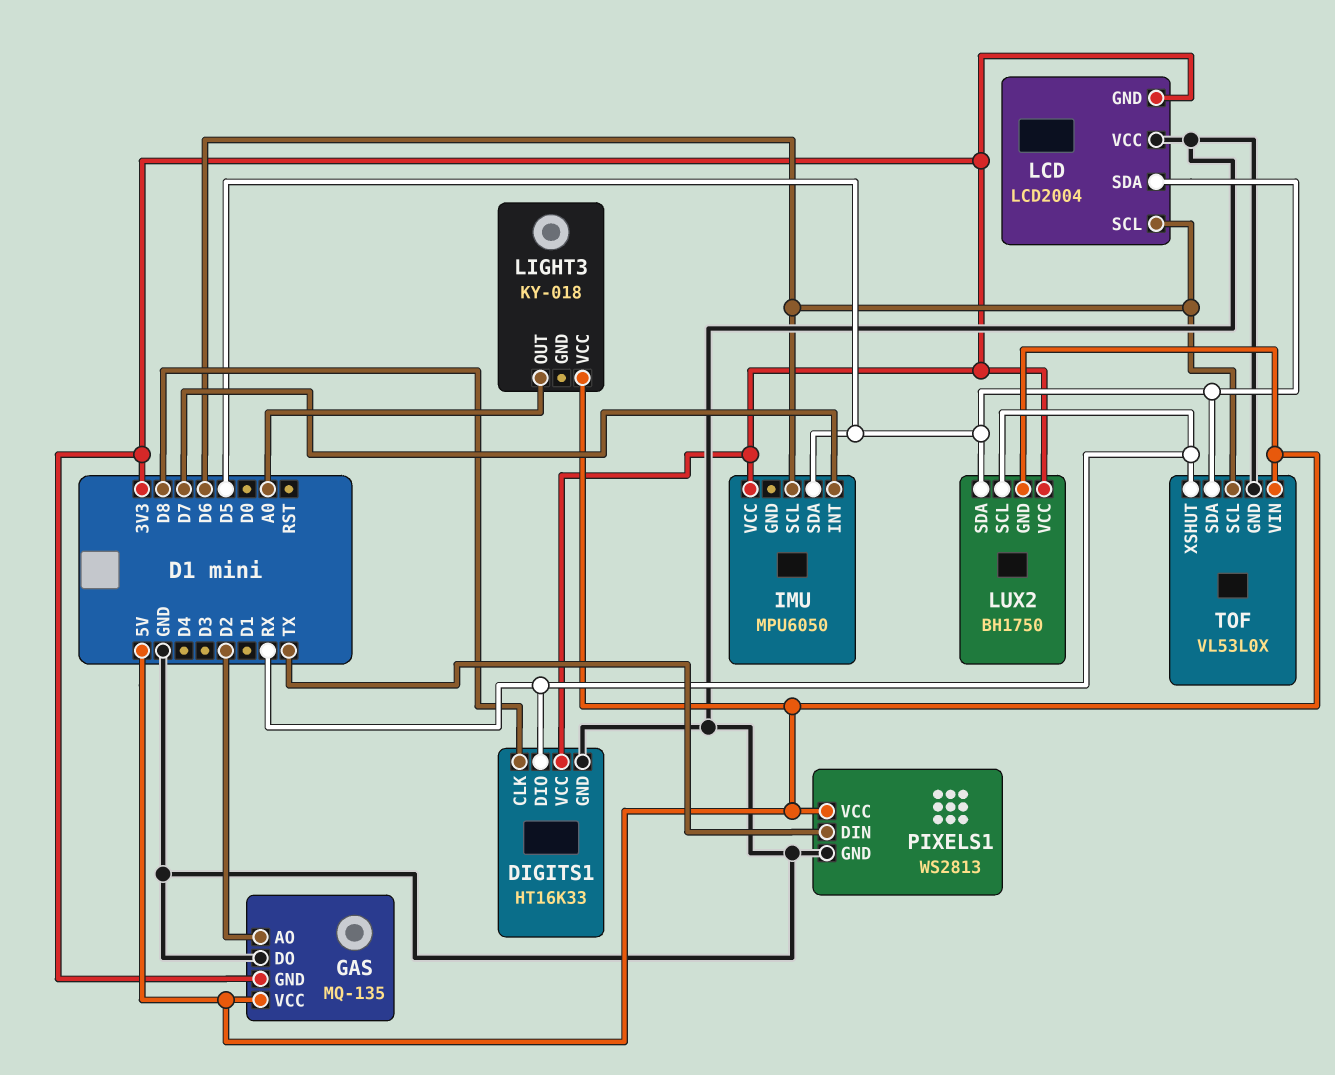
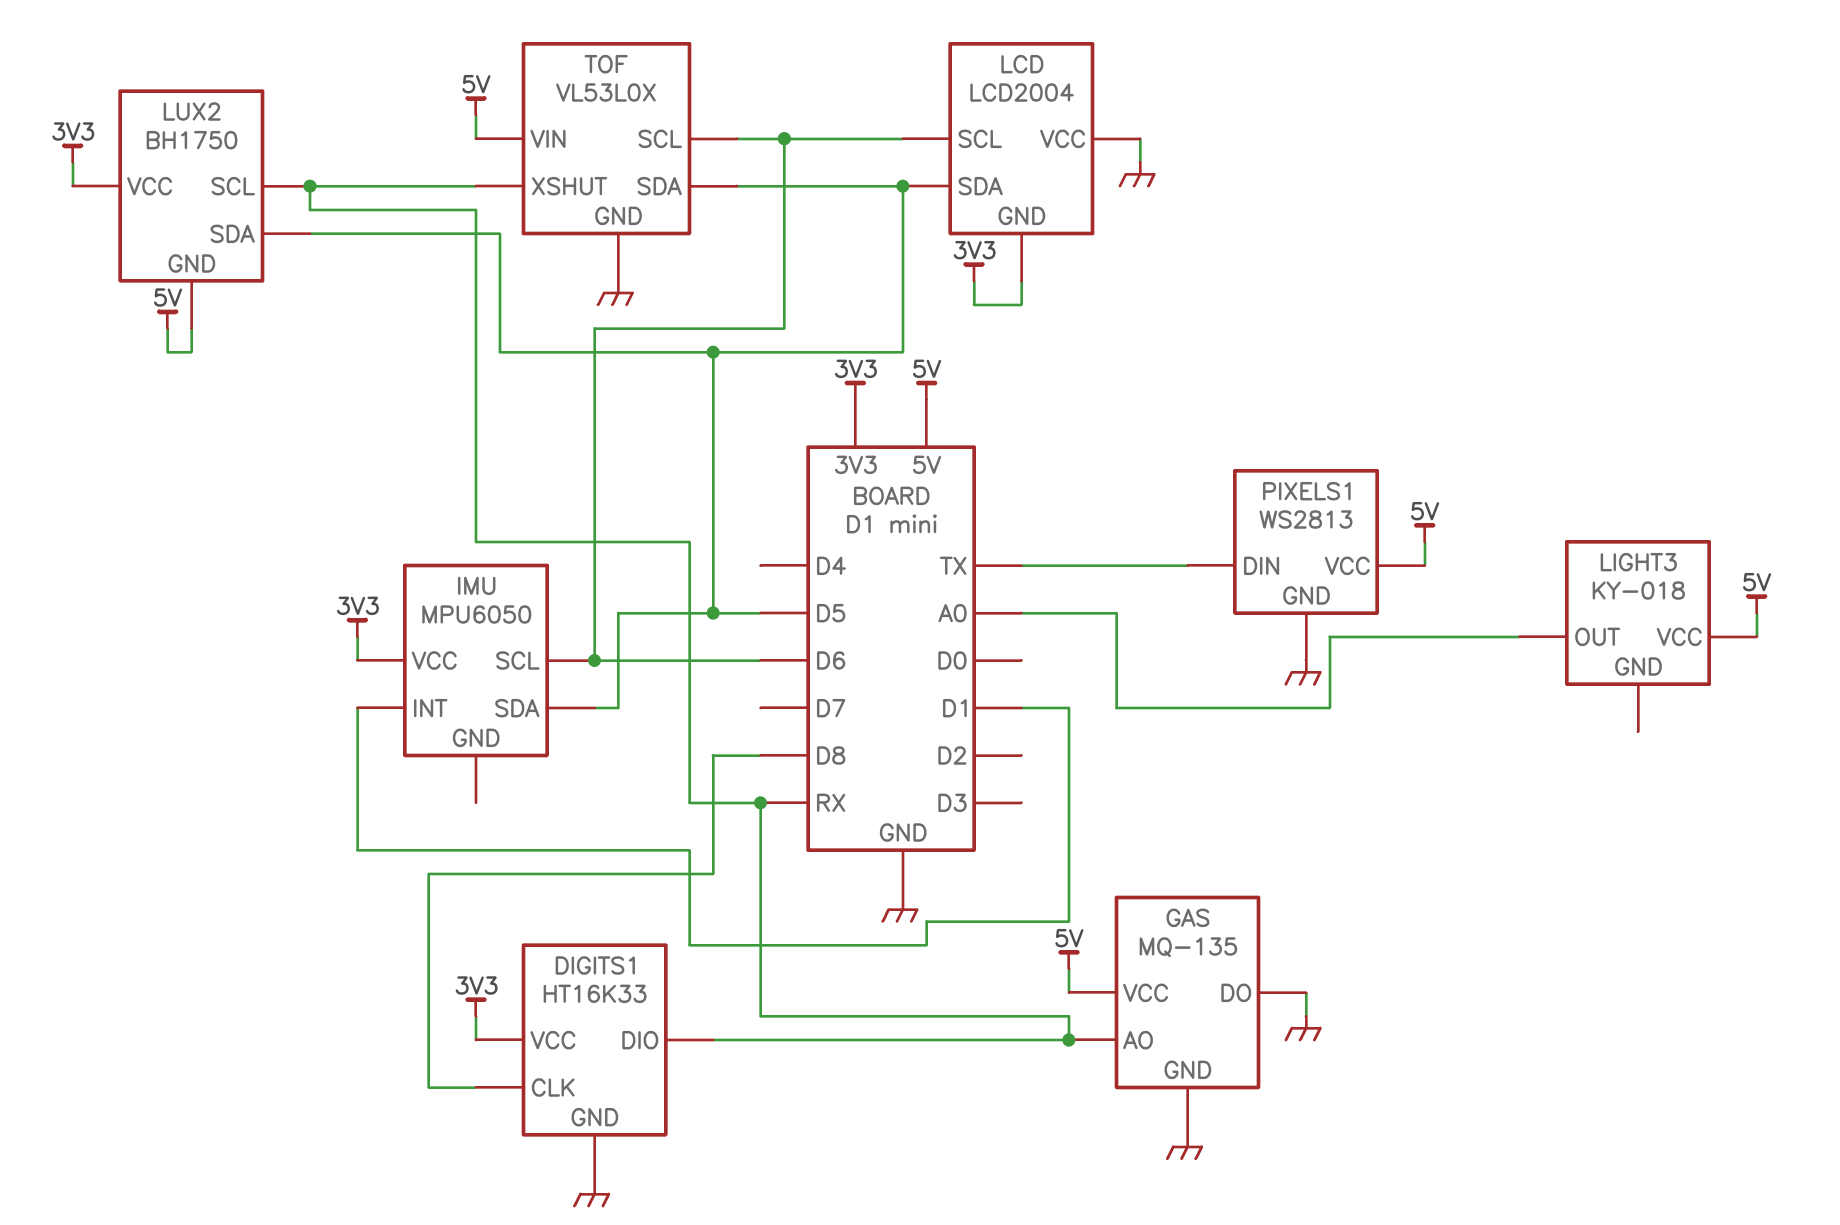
GAS pin AO: D2 -> RX
GAS pin GND: 3V3 -> GND
IMU pin INT: D7 -> D1

